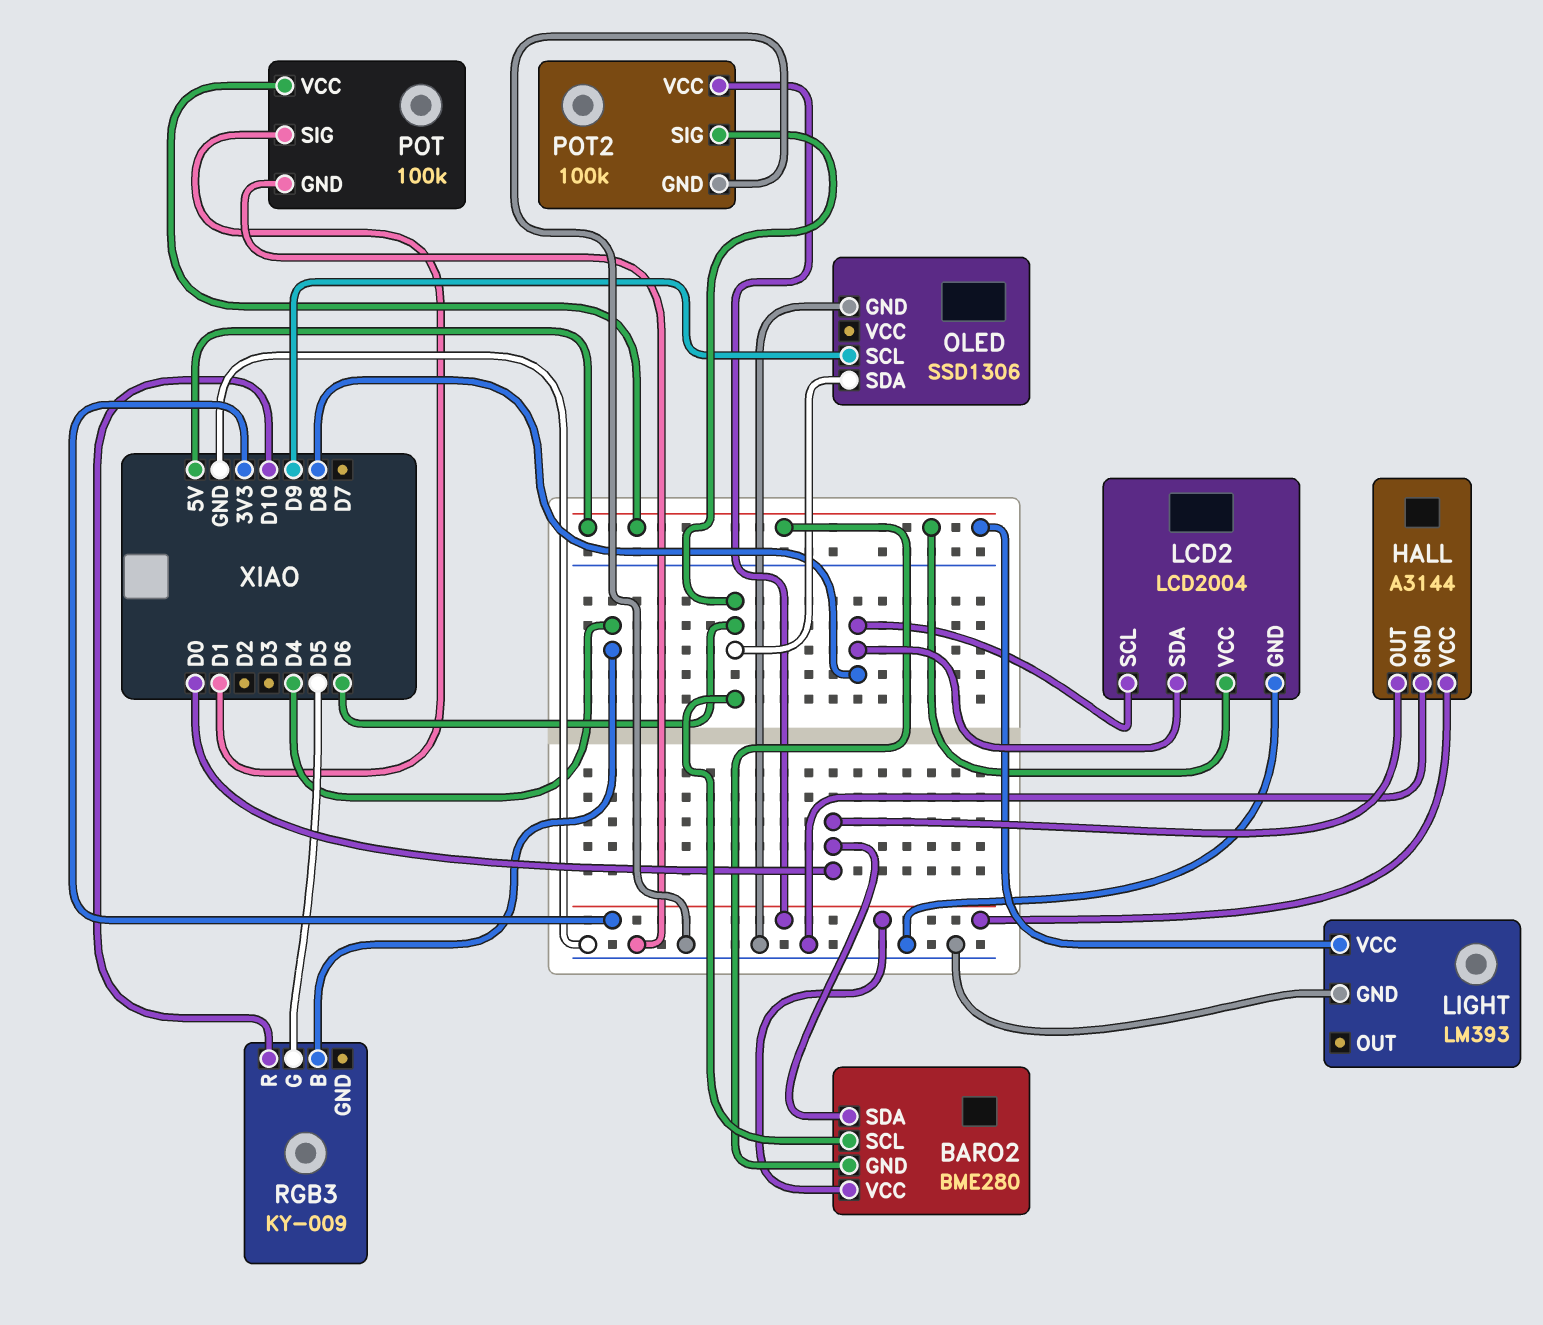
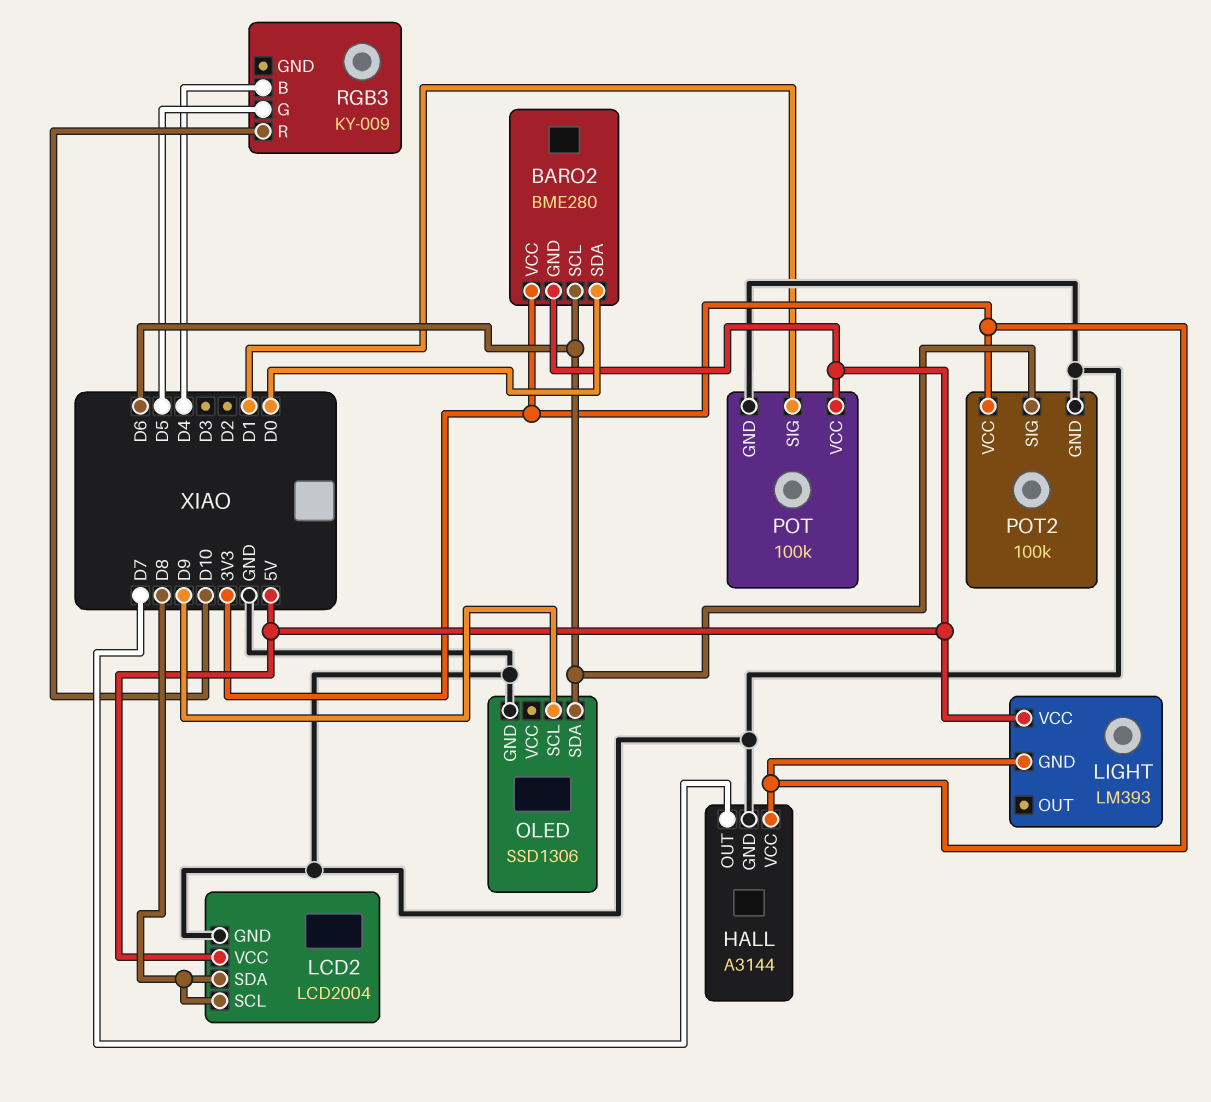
HALL pin OUT: D0 -> D7
LIGHT pin GND: GND -> 3V3

